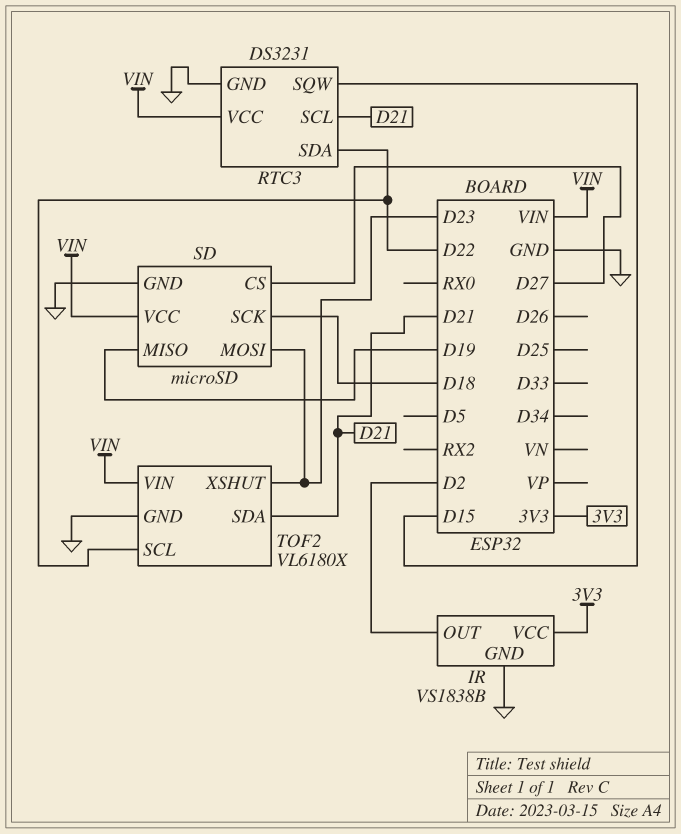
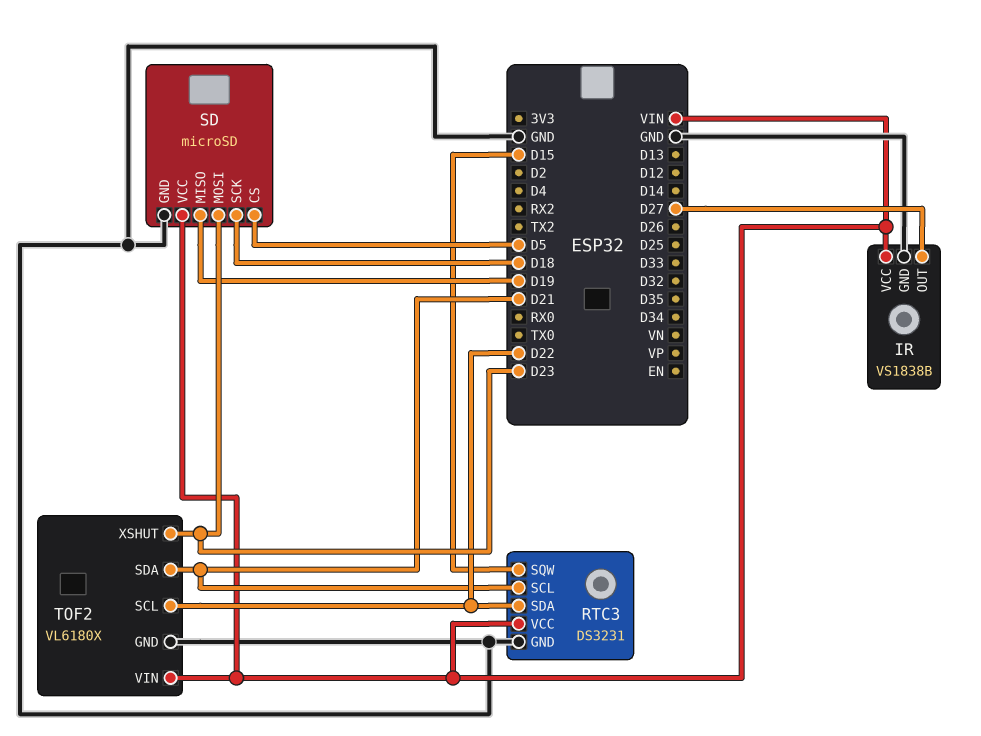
IR pin OUT: D2 -> D27
IR pin VCC: 3V3 -> VIN
SD pin CS: D27 -> D5

